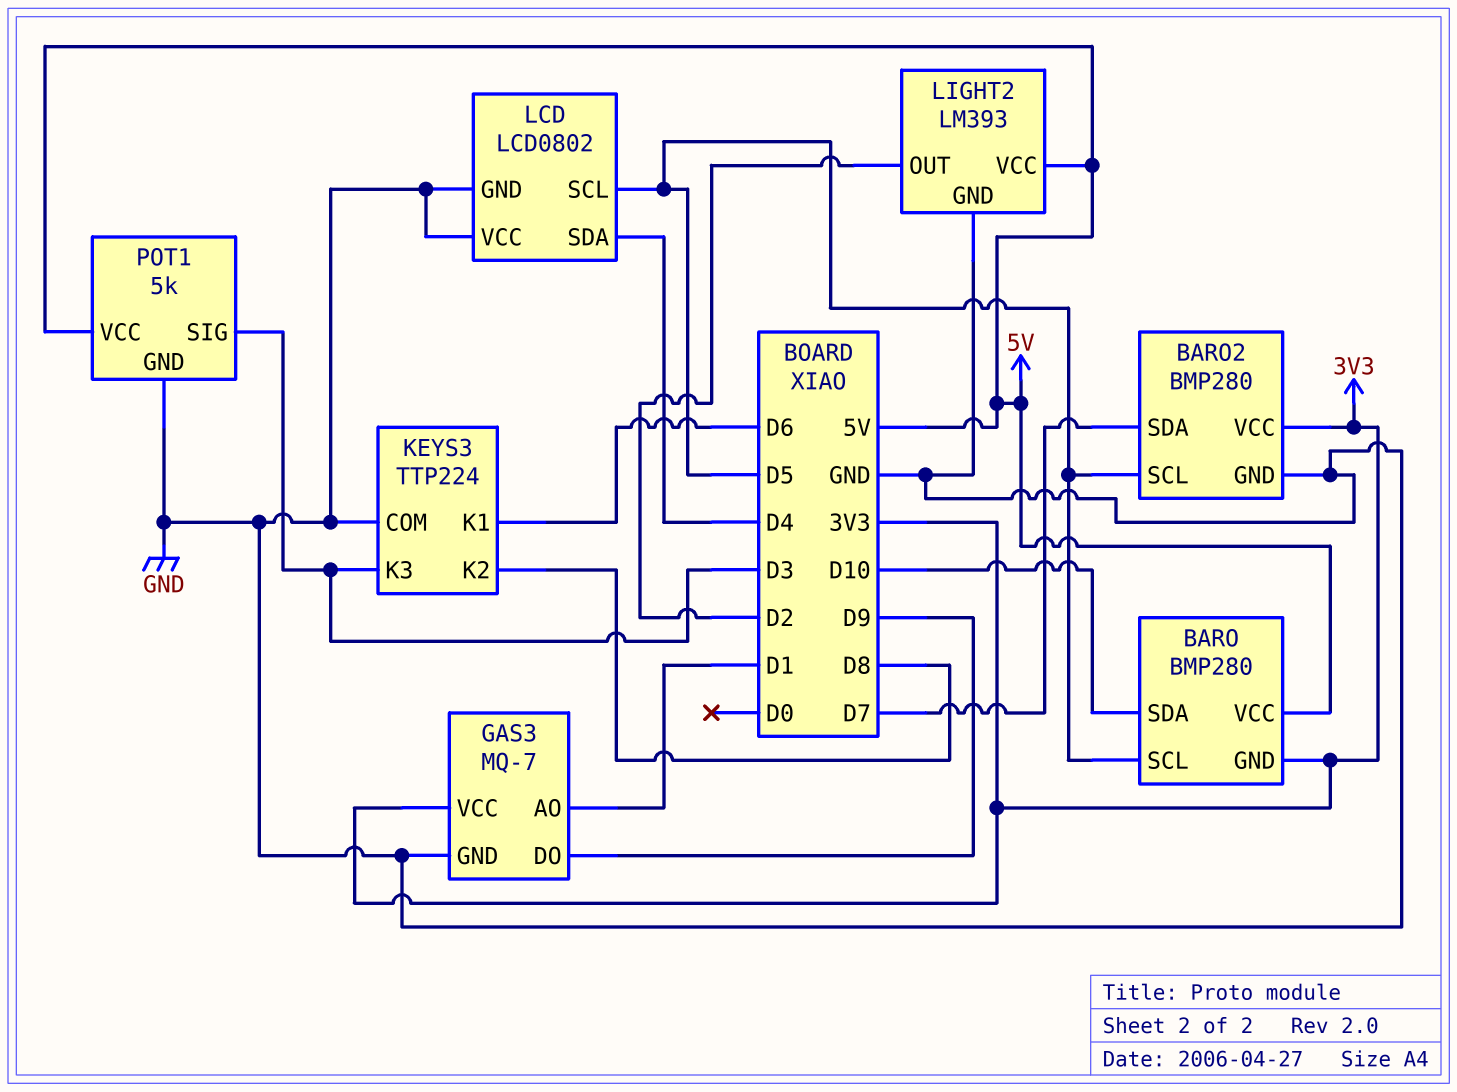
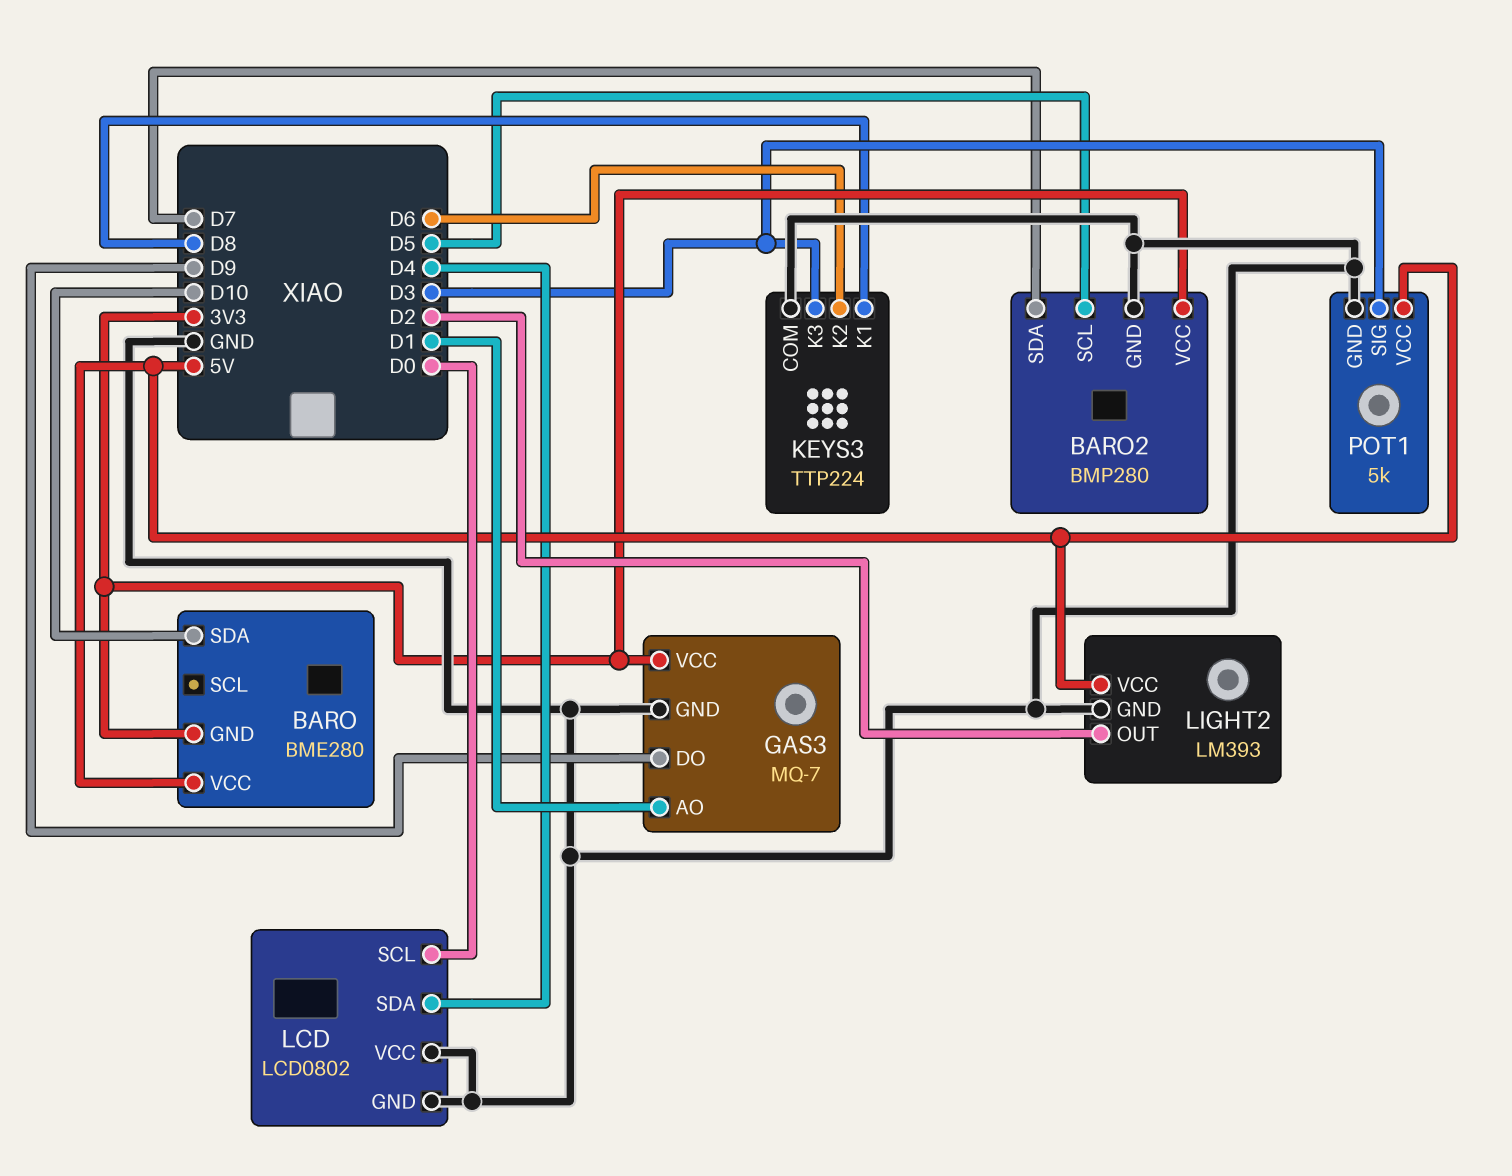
BARO: BMP280 -> BME280
BARO pin SCL: D5 -> none
KEYS3 pin K1: D6 -> D8
KEYS3 pin K2: D8 -> D6
LCD pin SCL: D5 -> D0

